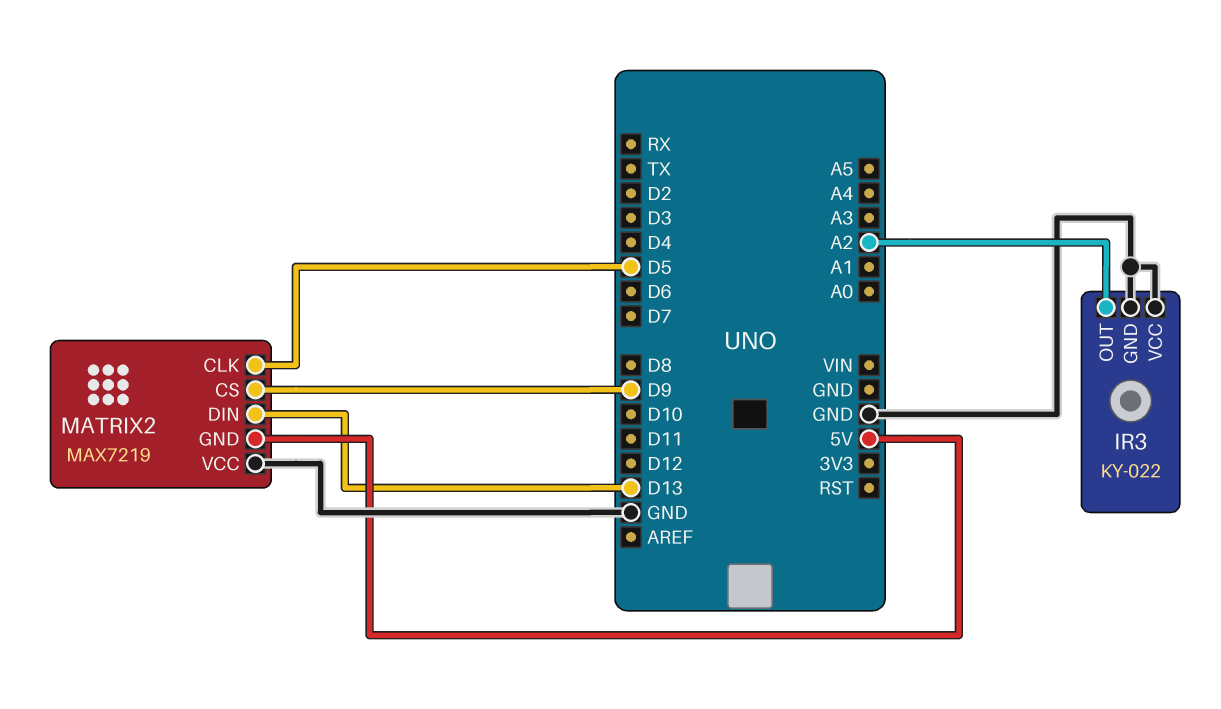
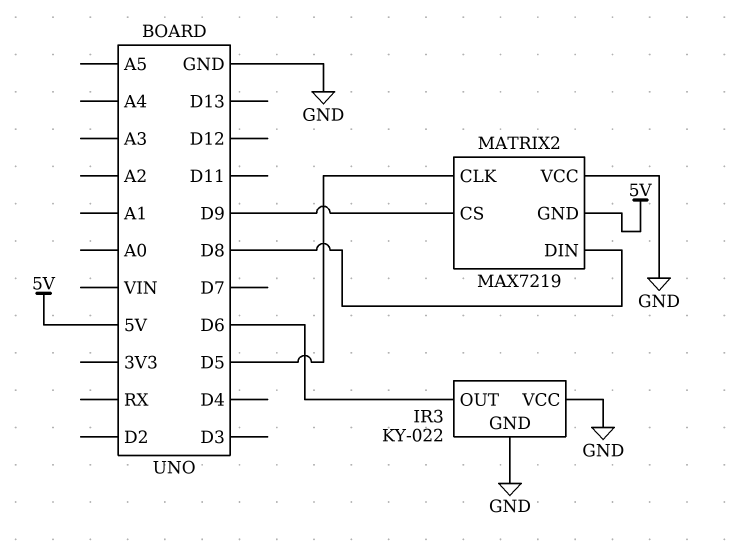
IR3 pin OUT: A2 -> D6
MATRIX2 pin DIN: D13 -> D8

